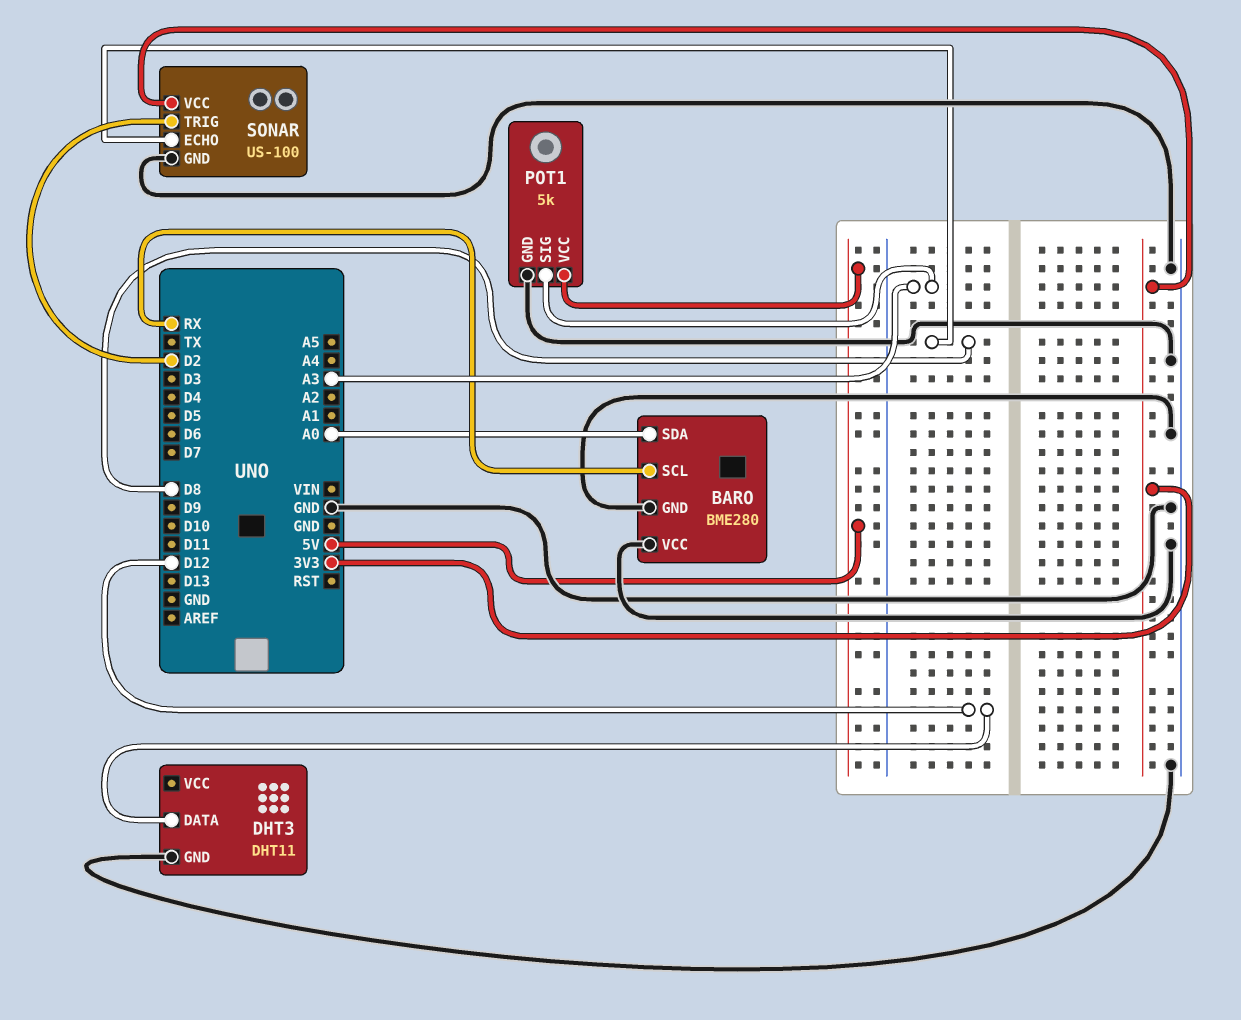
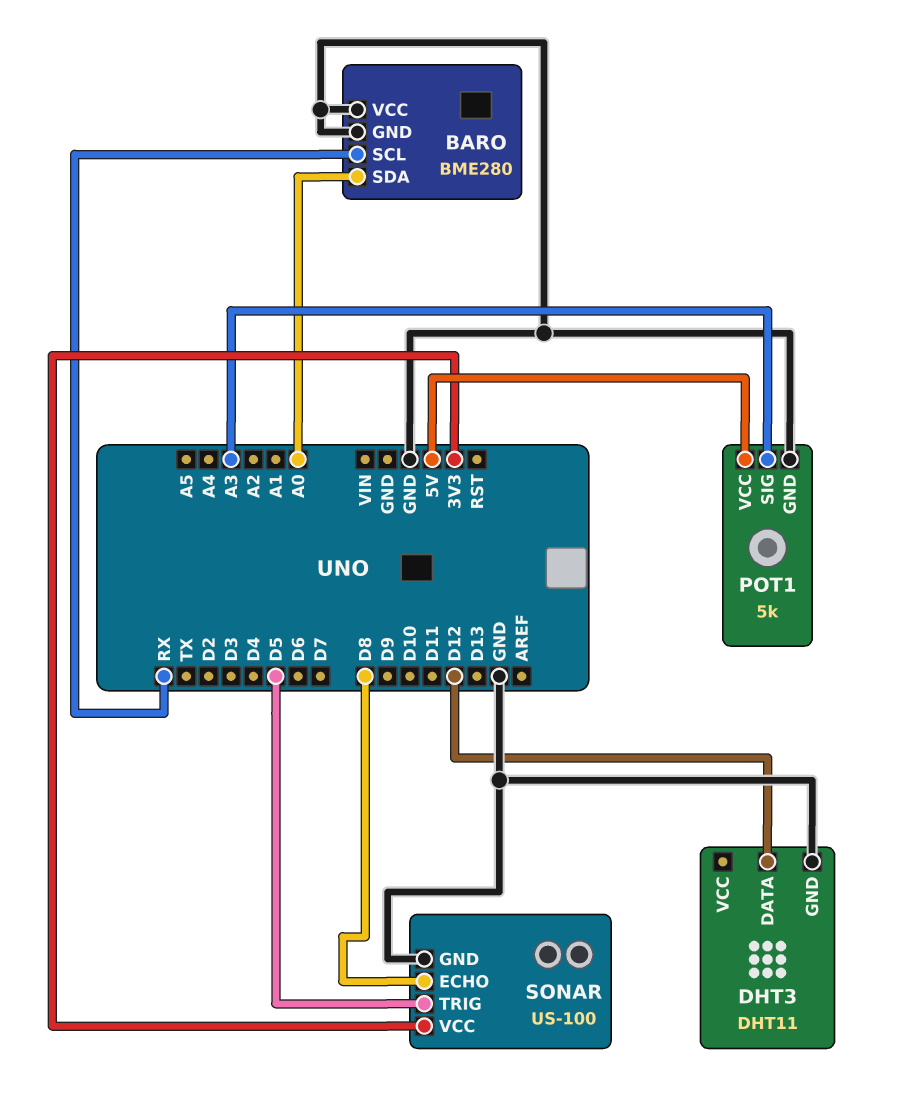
SONAR pin TRIG: D2 -> D5

